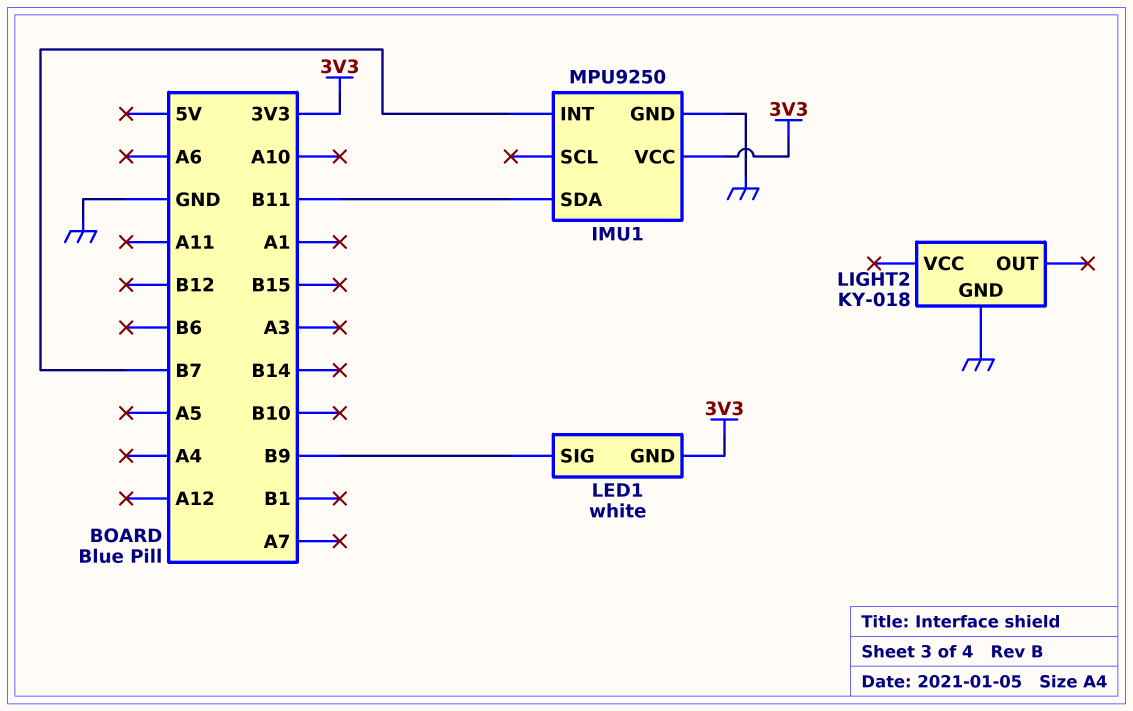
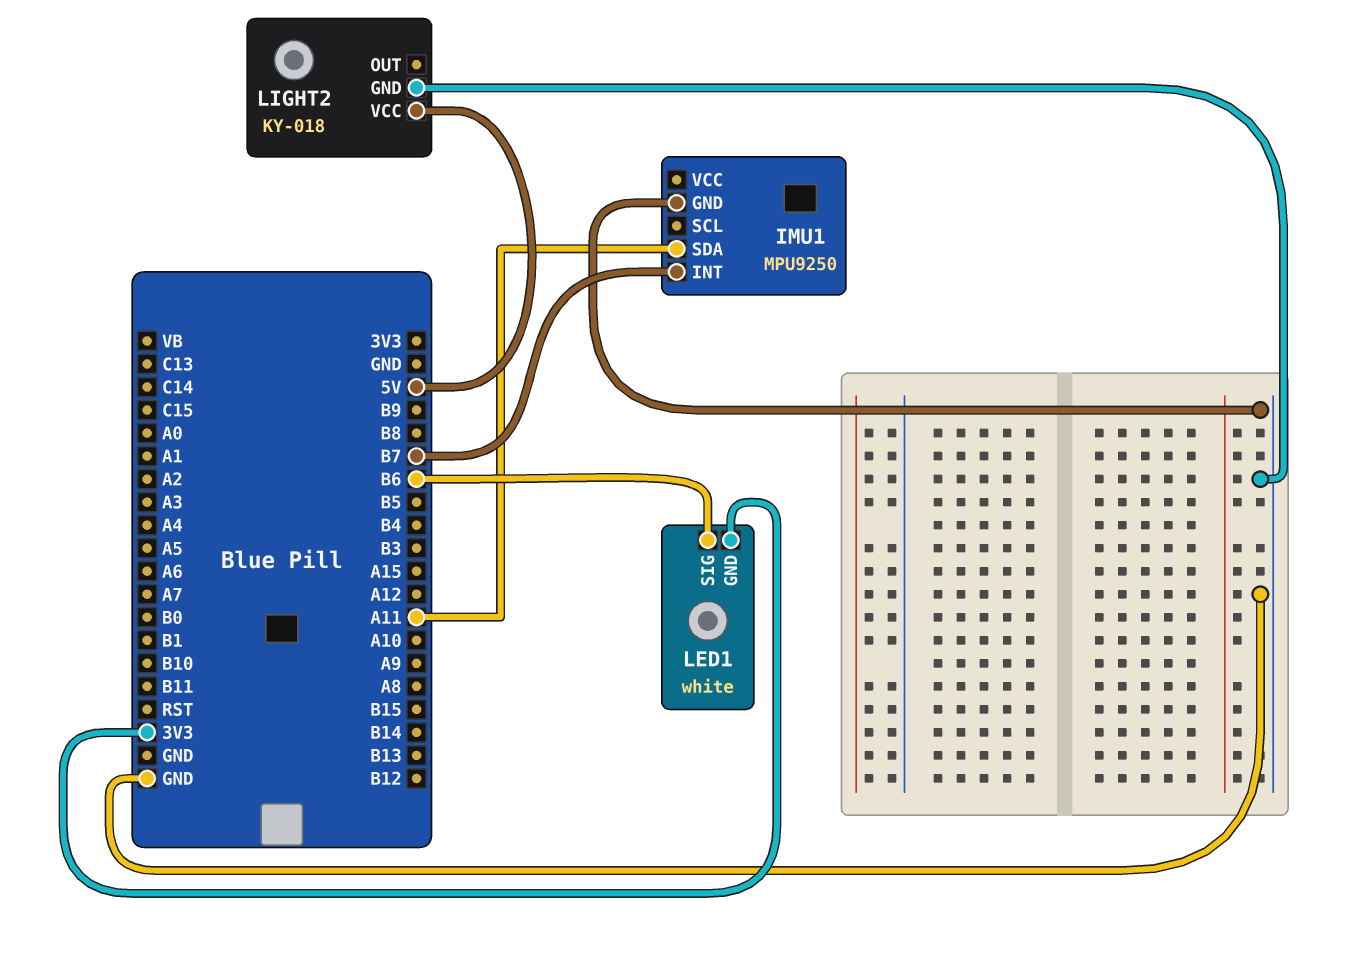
IMU1 pin SDA: B11 -> A11
IMU1 pin VCC: 3V3 -> none
LED1 pin SIG: B9 -> B6
LIGHT2 pin VCC: none -> 5V

